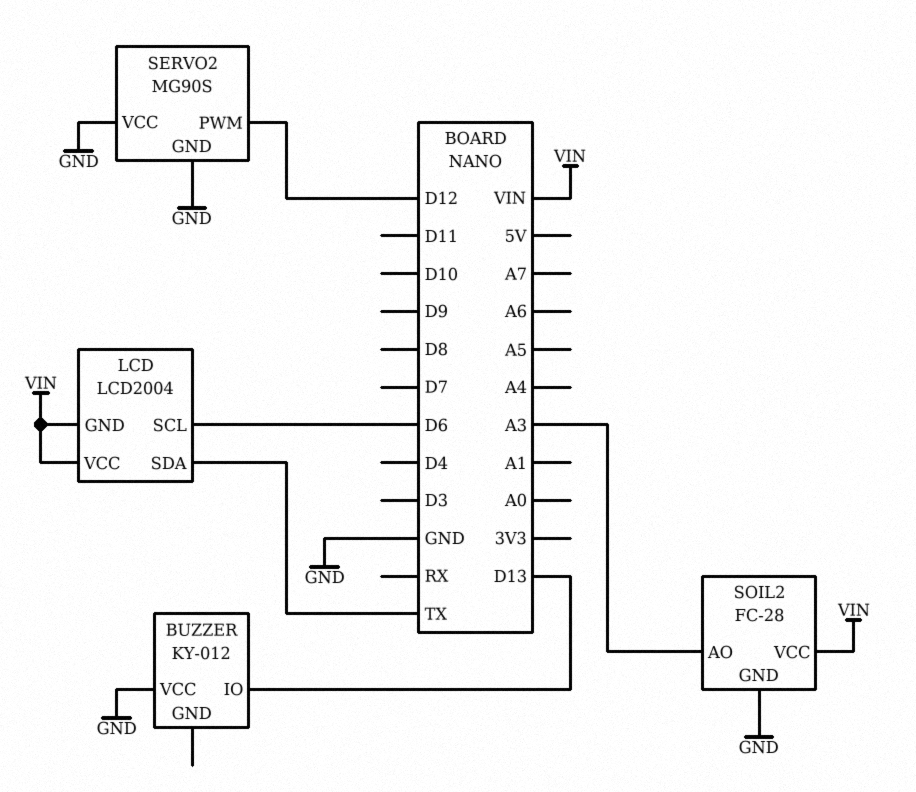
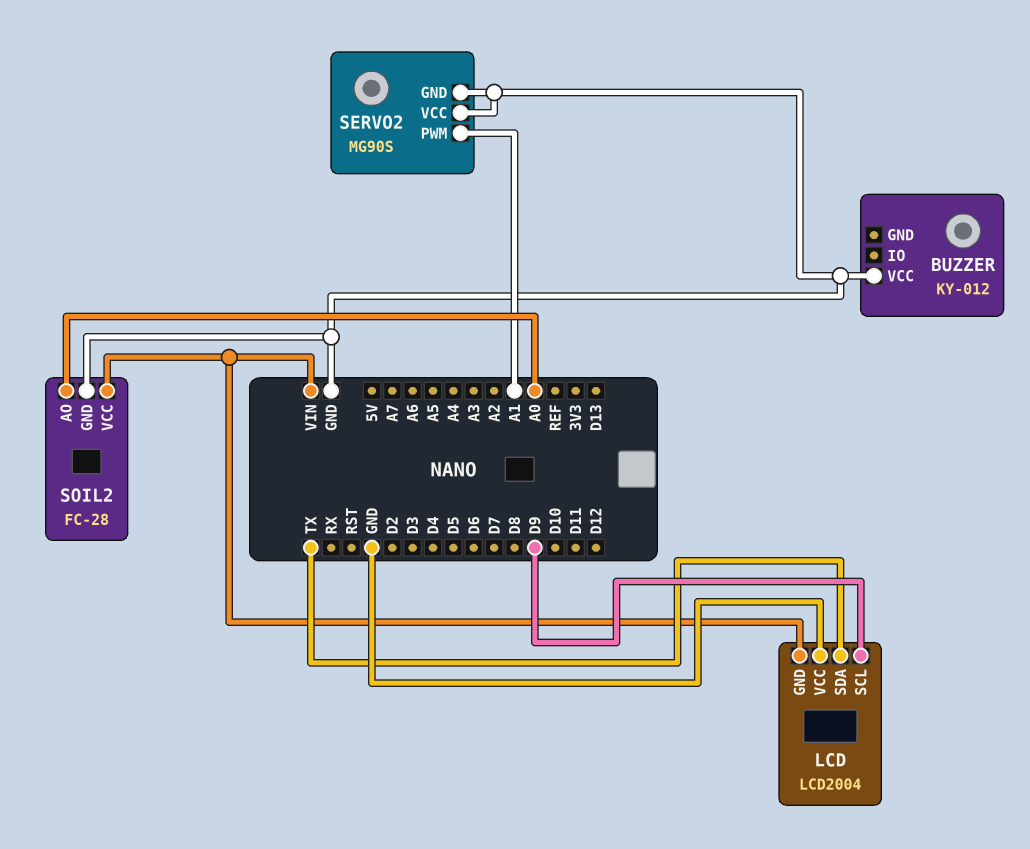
BUZZER pin IO: D13 -> none
LCD pin SCL: D6 -> D9
LCD pin VCC: VIN -> GND
SERVO2 pin PWM: D12 -> A1
SOIL2 pin AO: A3 -> A0

